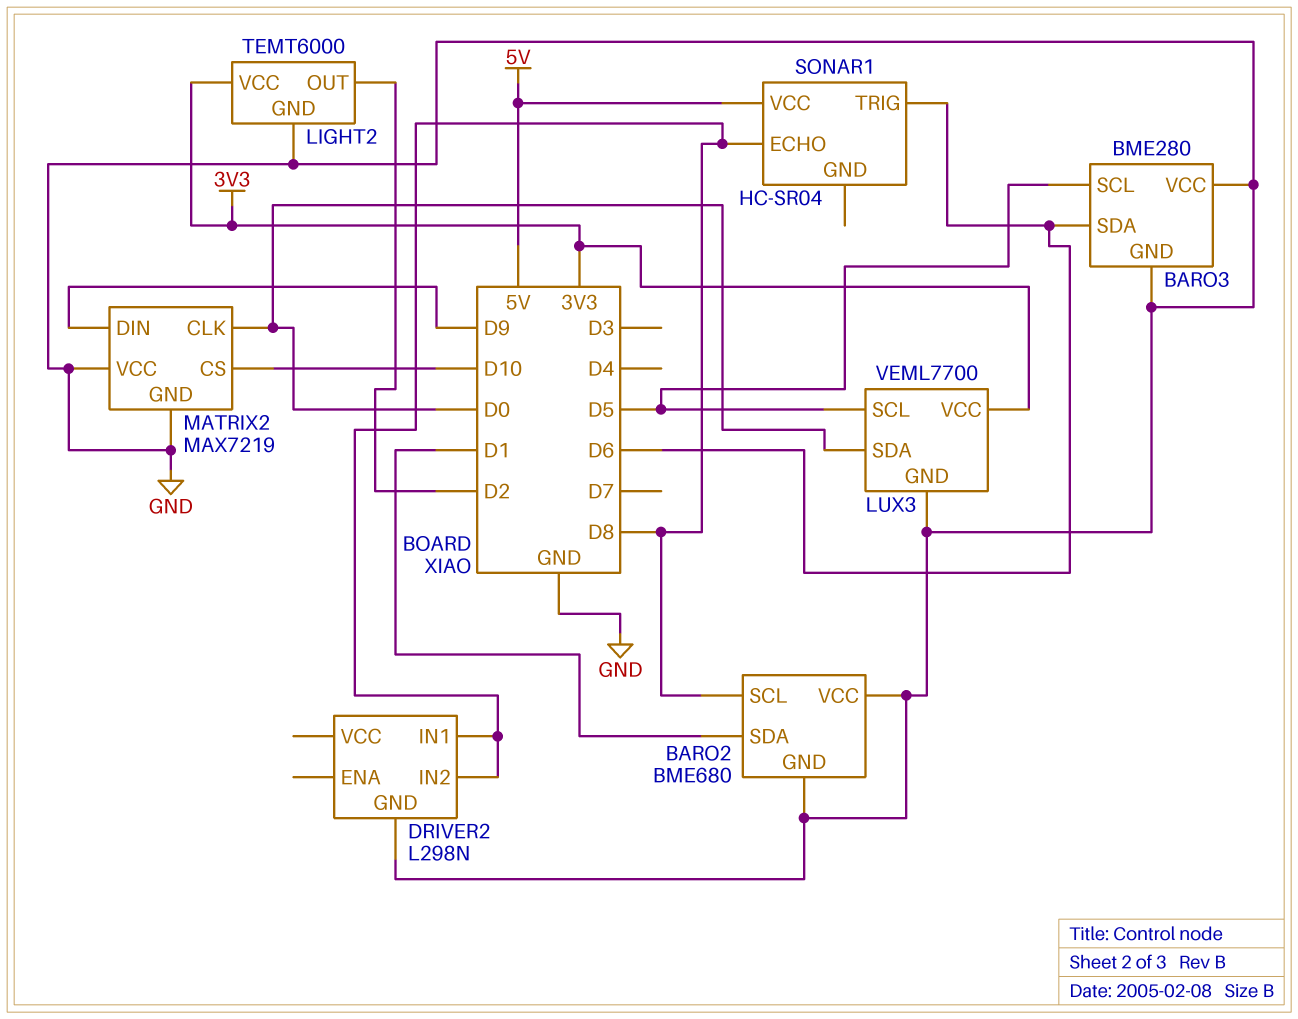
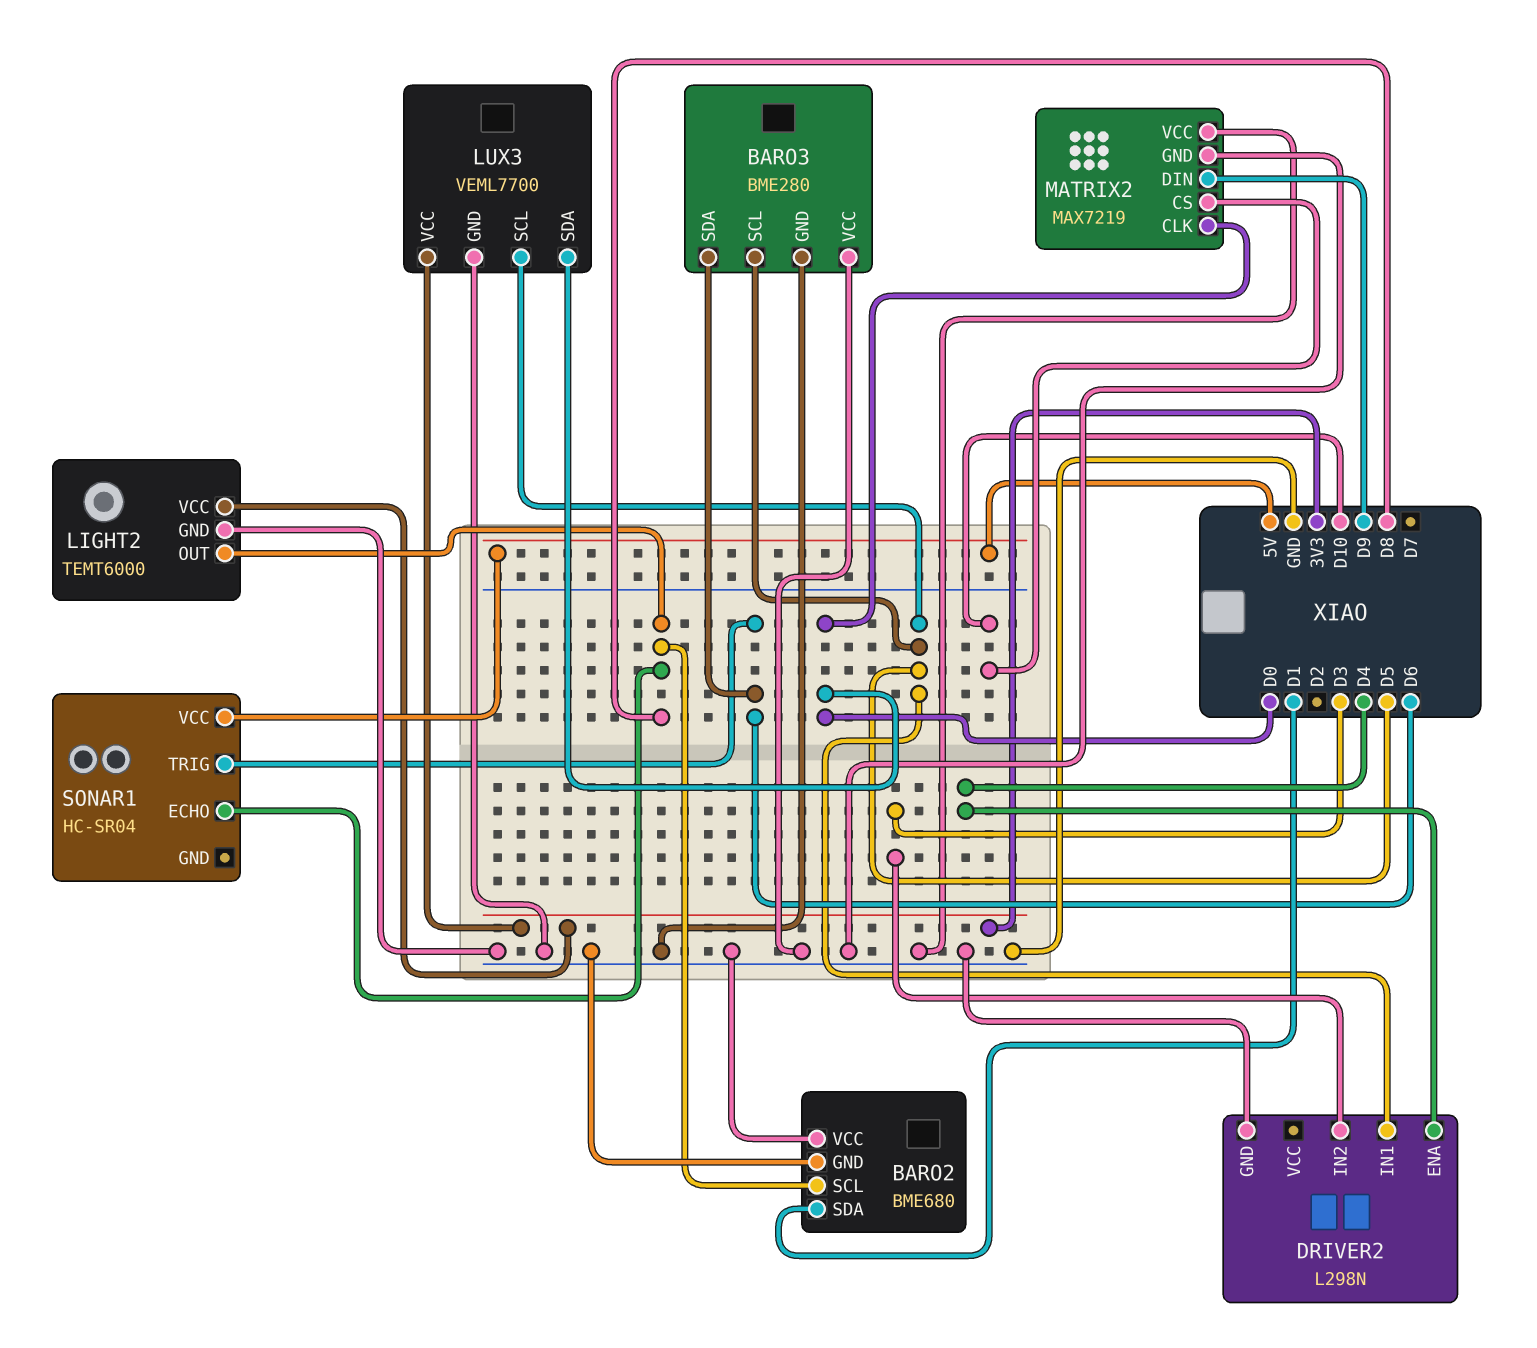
DRIVER2 pin ENA: none -> D4
DRIVER2 pin IN1: D8 -> D5
DRIVER2 pin IN2: D8 -> D3
LIGHT2 pin OUT: D2 -> D8

